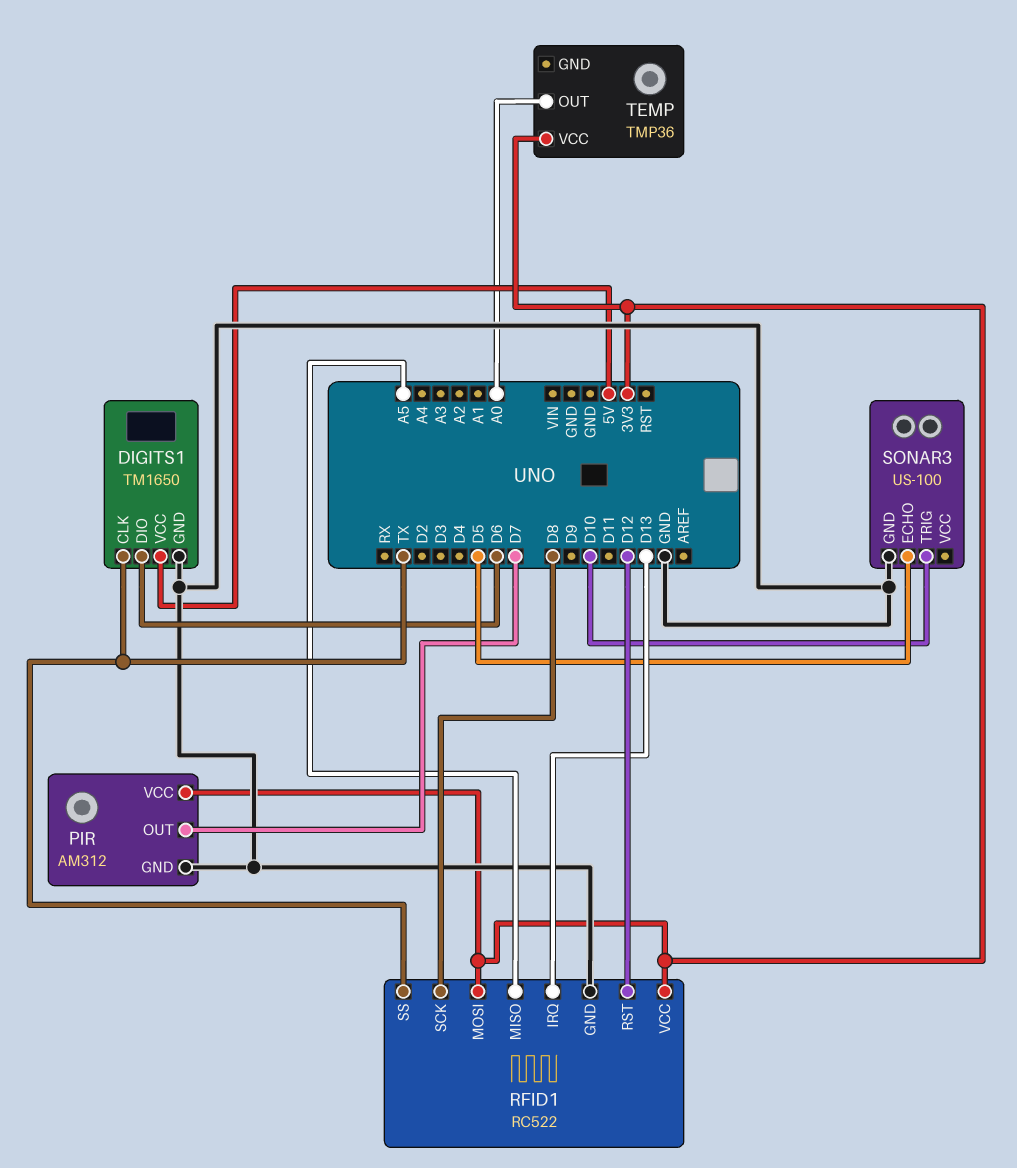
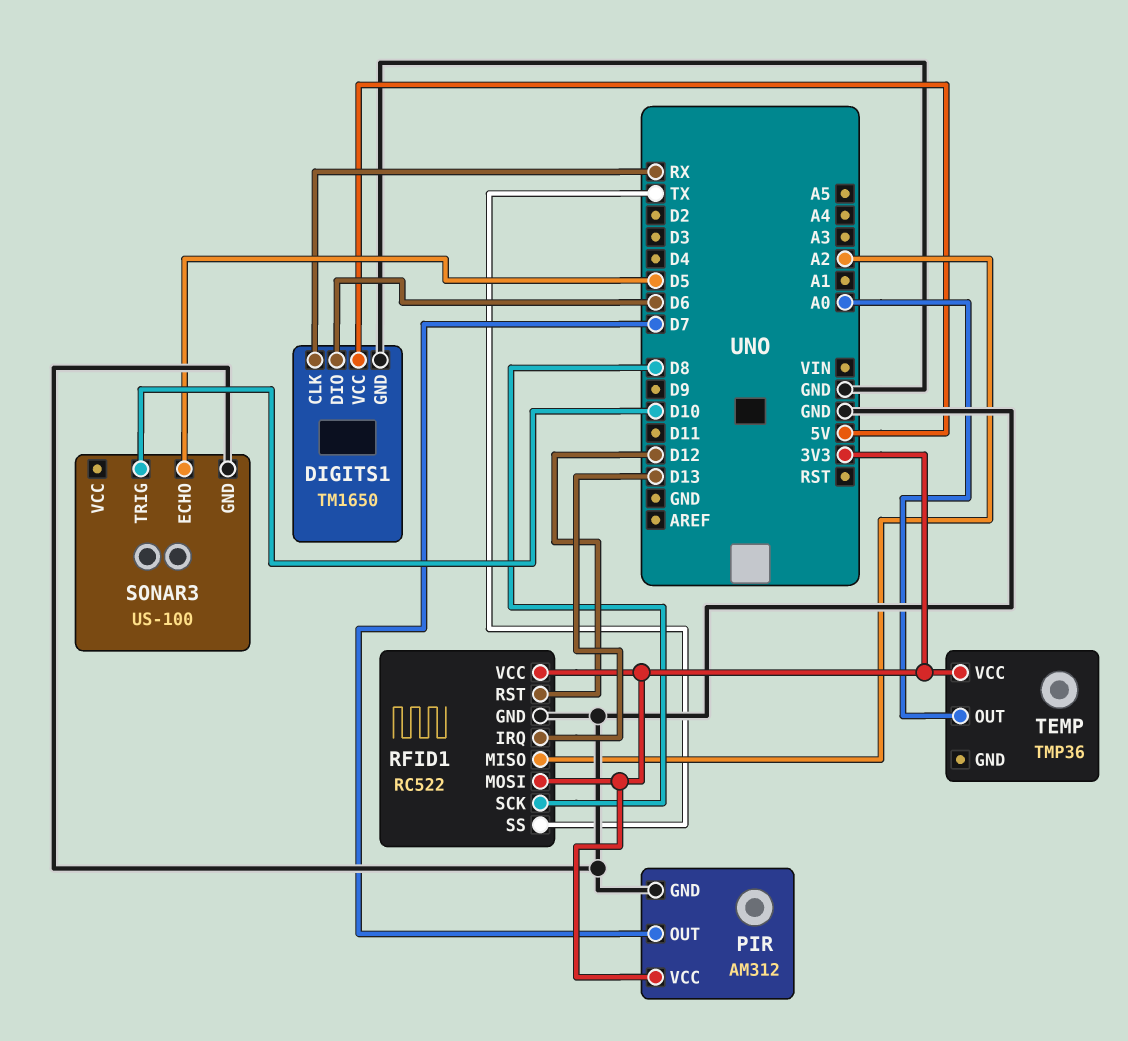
DIGITS1 pin CLK: TX -> RX
RFID1 pin MISO: A5 -> A2

